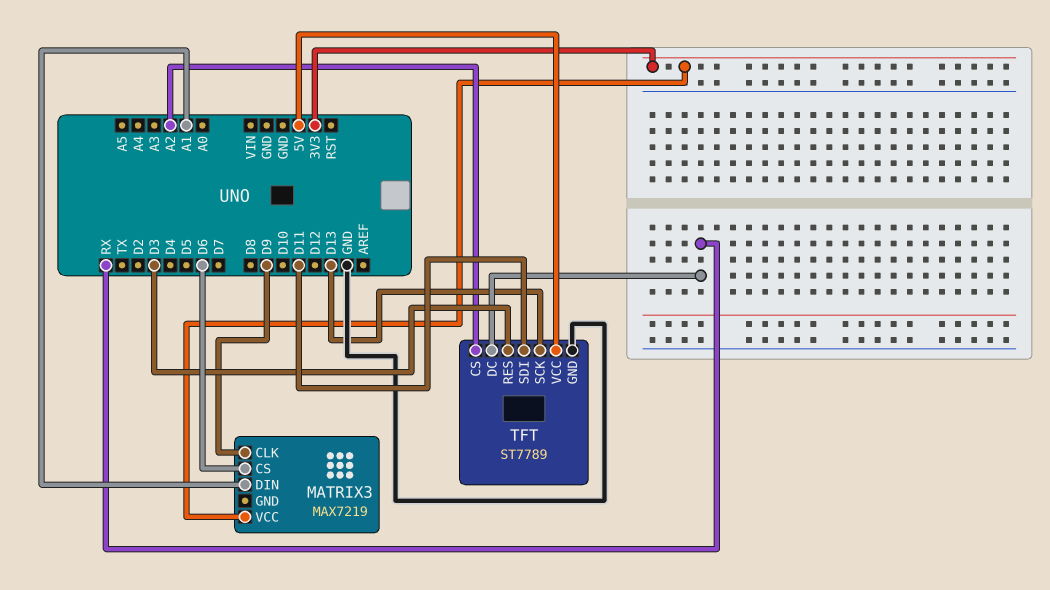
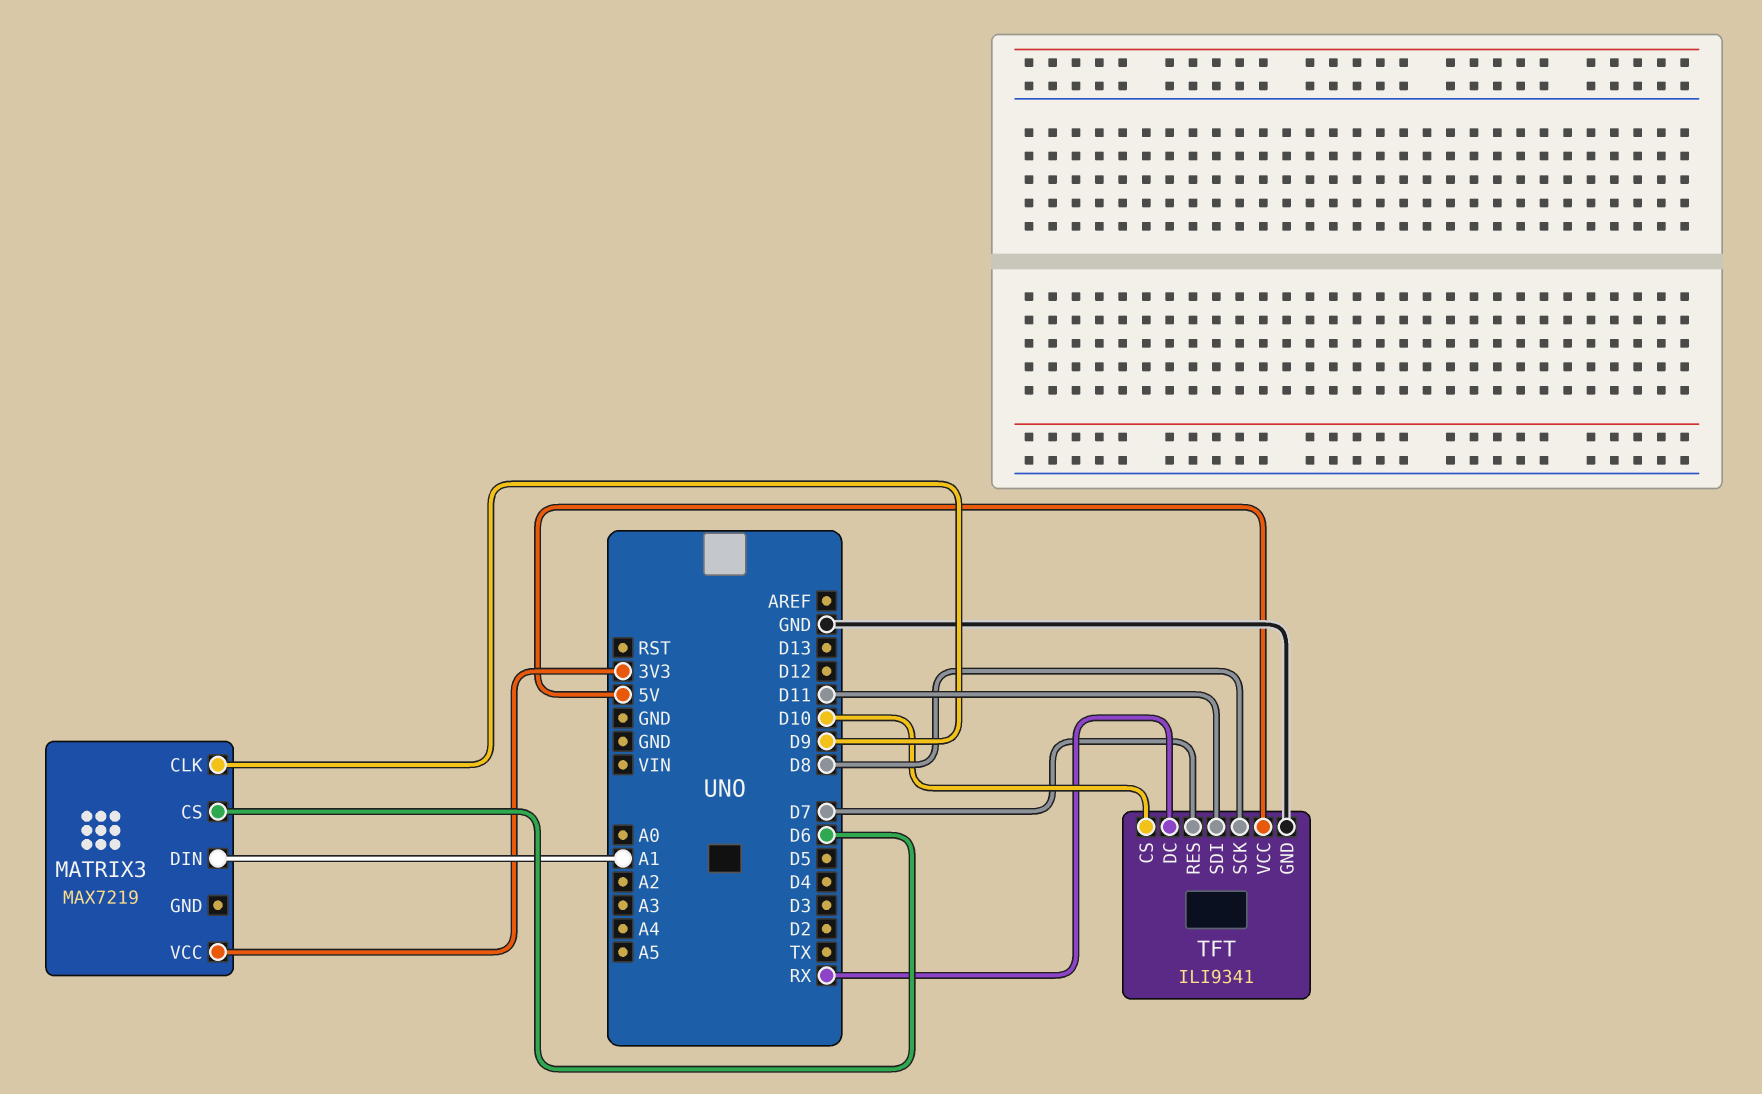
TFT: ST7789 -> ILI9341
TFT pin CS: A2 -> D10
TFT pin RES: D3 -> D7
TFT pin SCK: D13 -> D8

